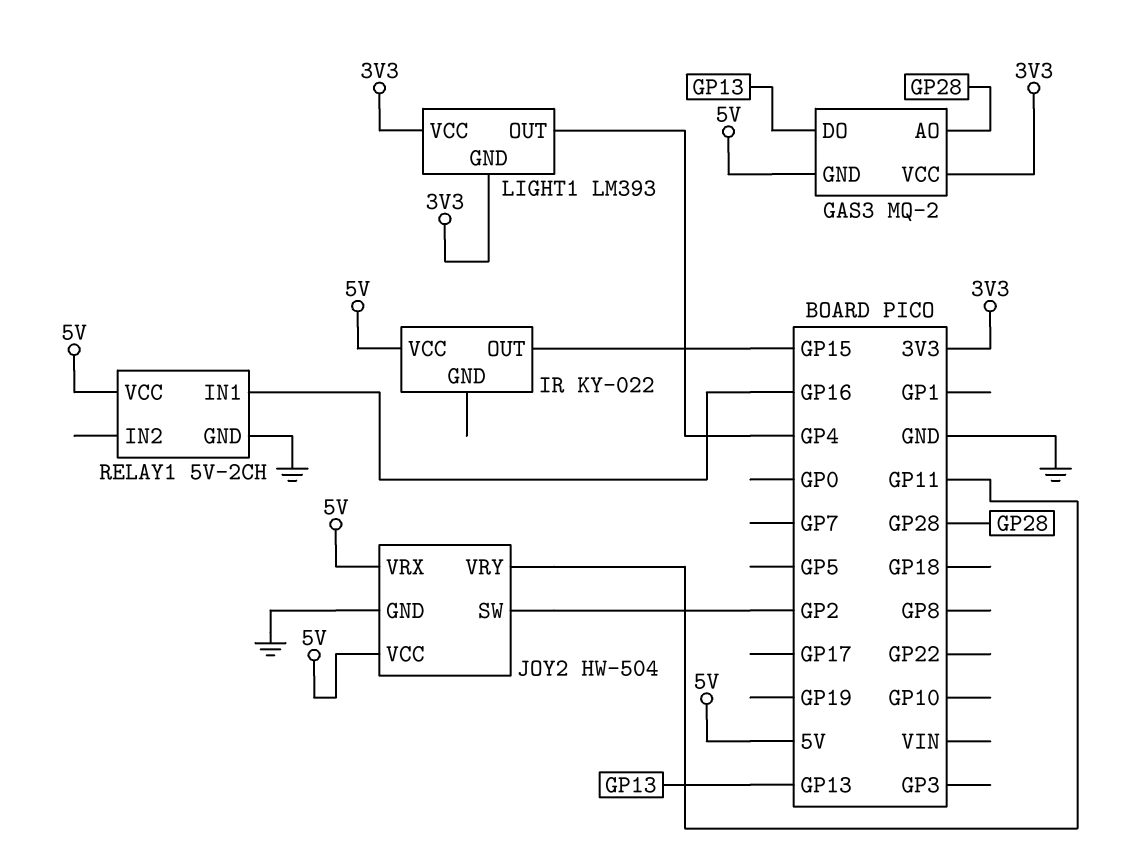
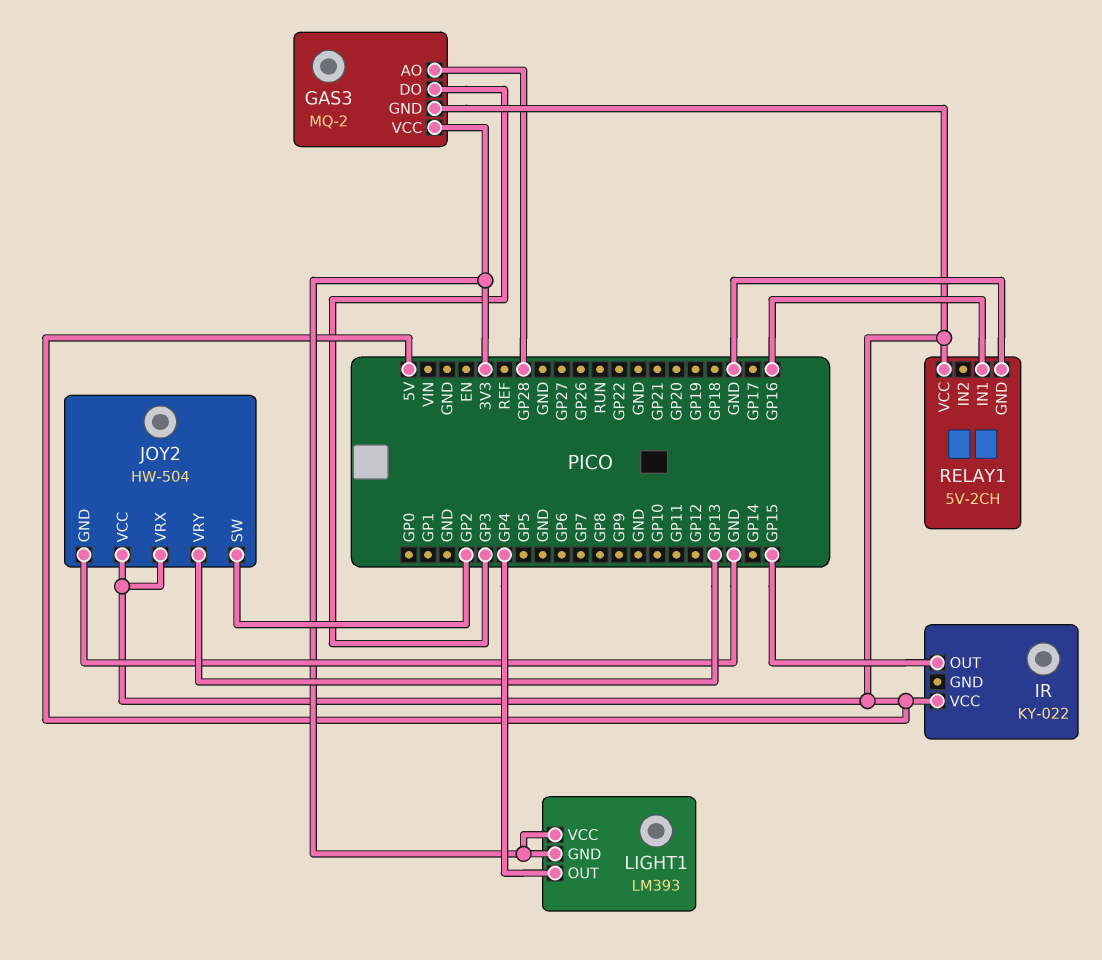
GAS3 pin DO: GP13 -> GP3
JOY2 pin VRY: GP11 -> GP13

